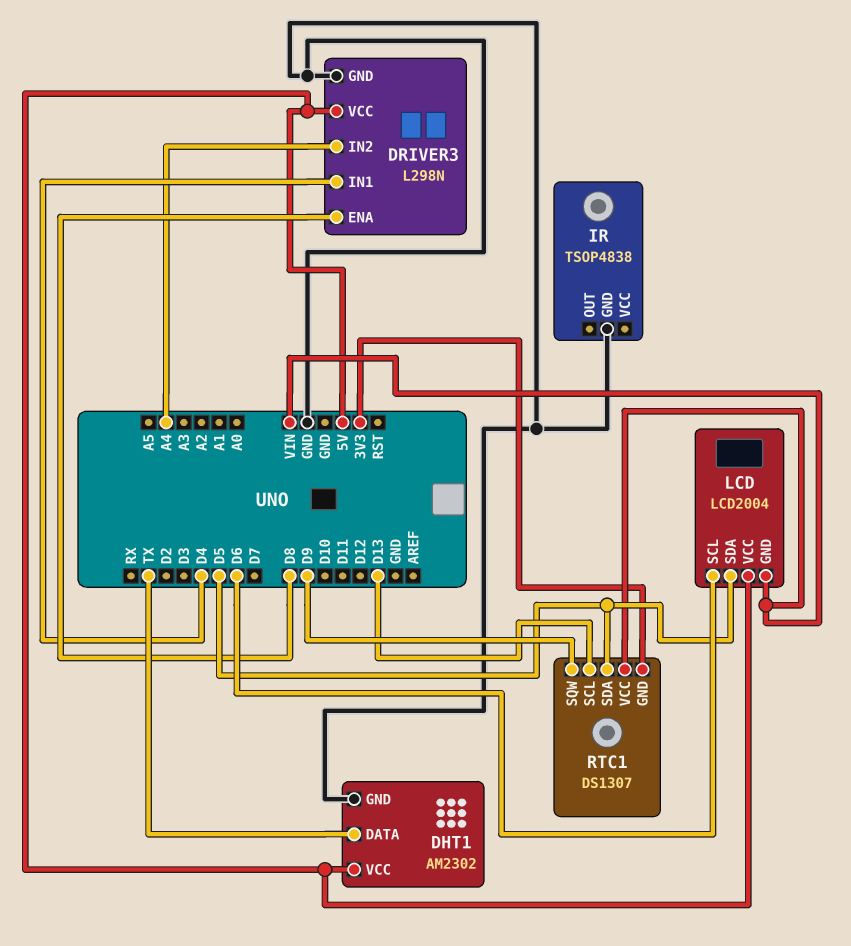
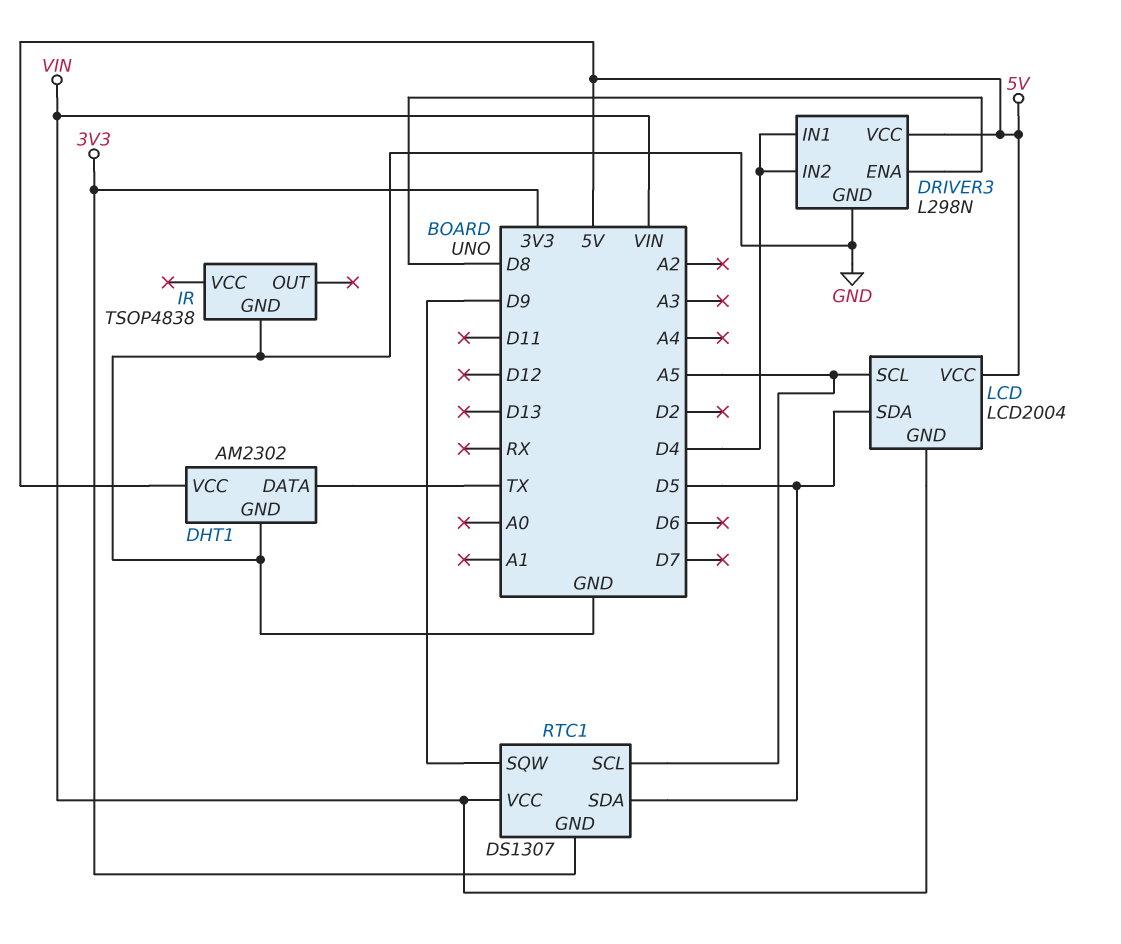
DRIVER3 pin IN2: A4 -> D4
LCD pin SCL: D6 -> A5
RTC1 pin SCL: D13 -> A5

